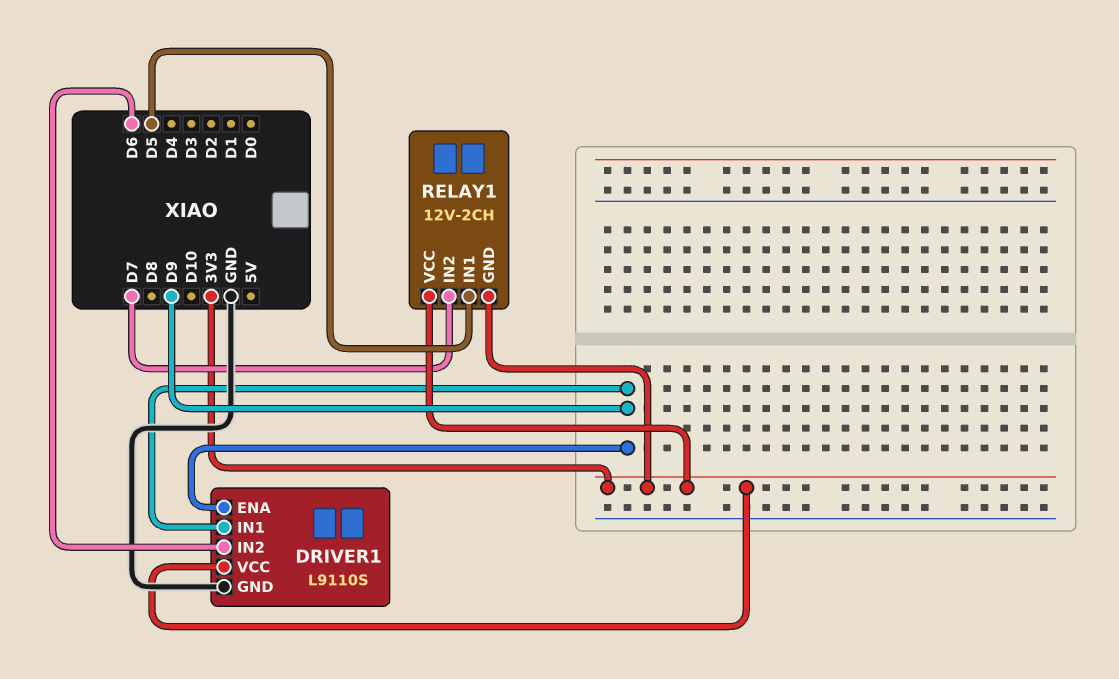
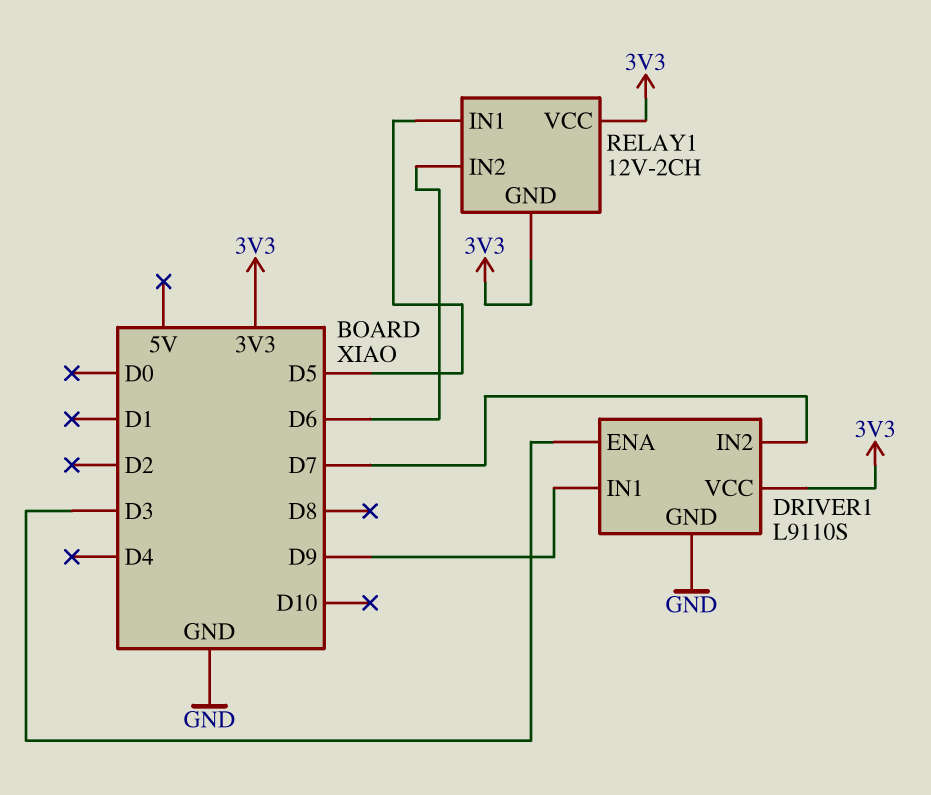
DRIVER1 pin ENA: D9 -> D3
DRIVER1 pin IN2: D6 -> D7
RELAY1 pin IN2: D7 -> D6

